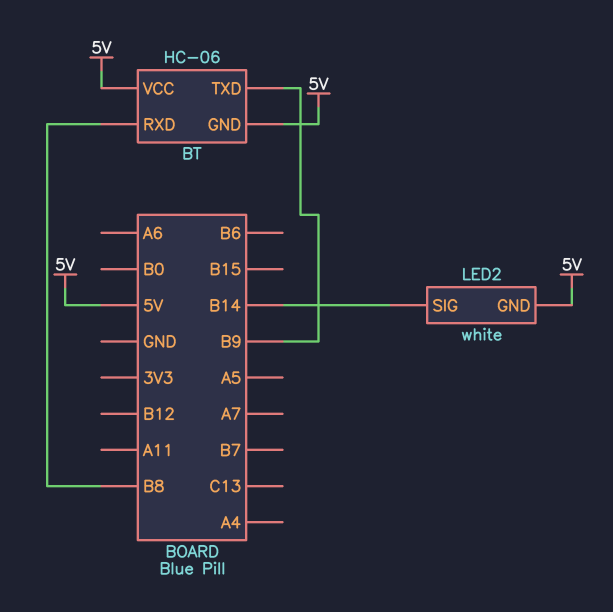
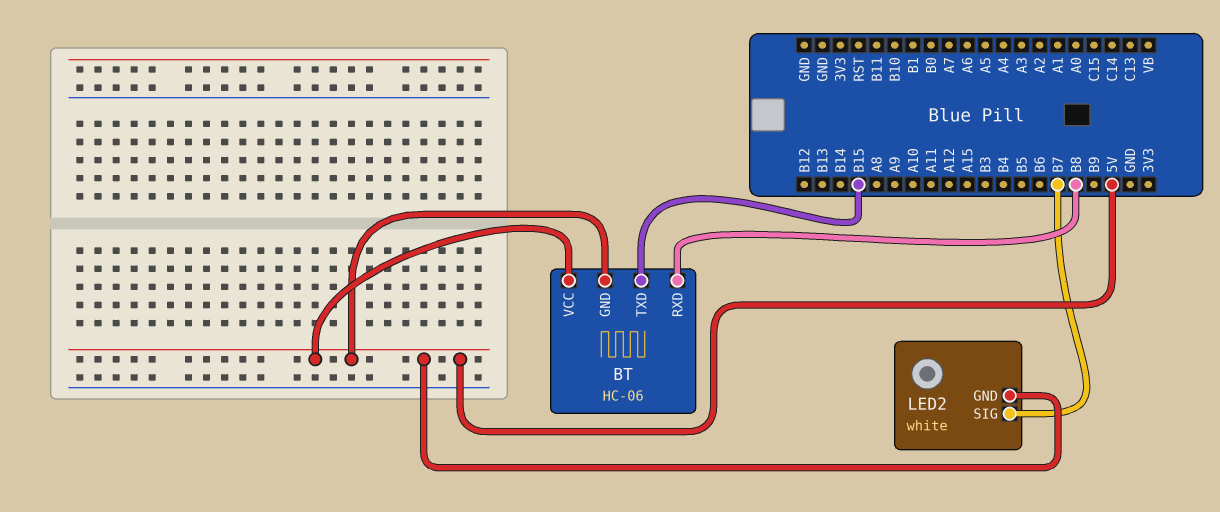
BT pin TXD: B9 -> B15
LED2 pin SIG: B14 -> B7

